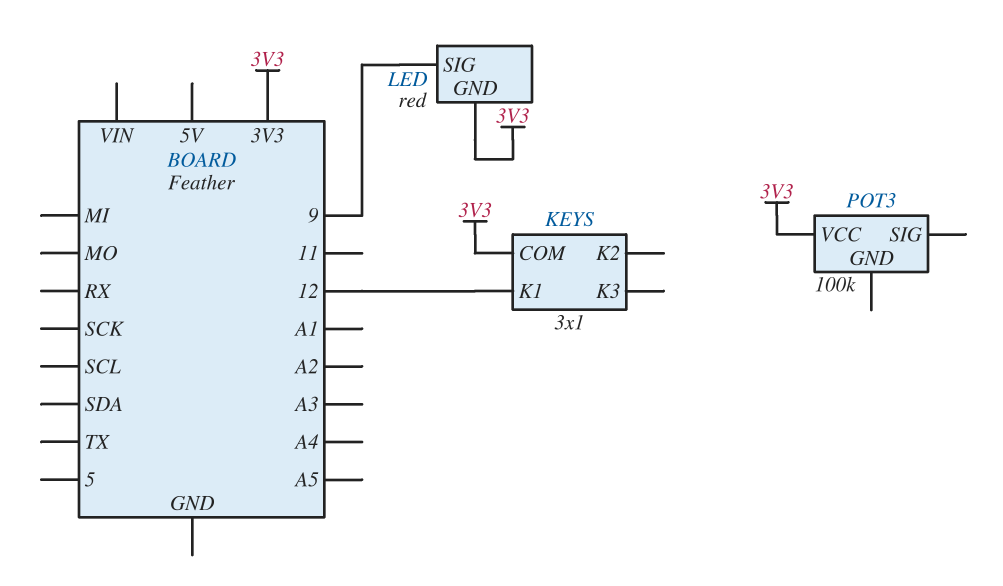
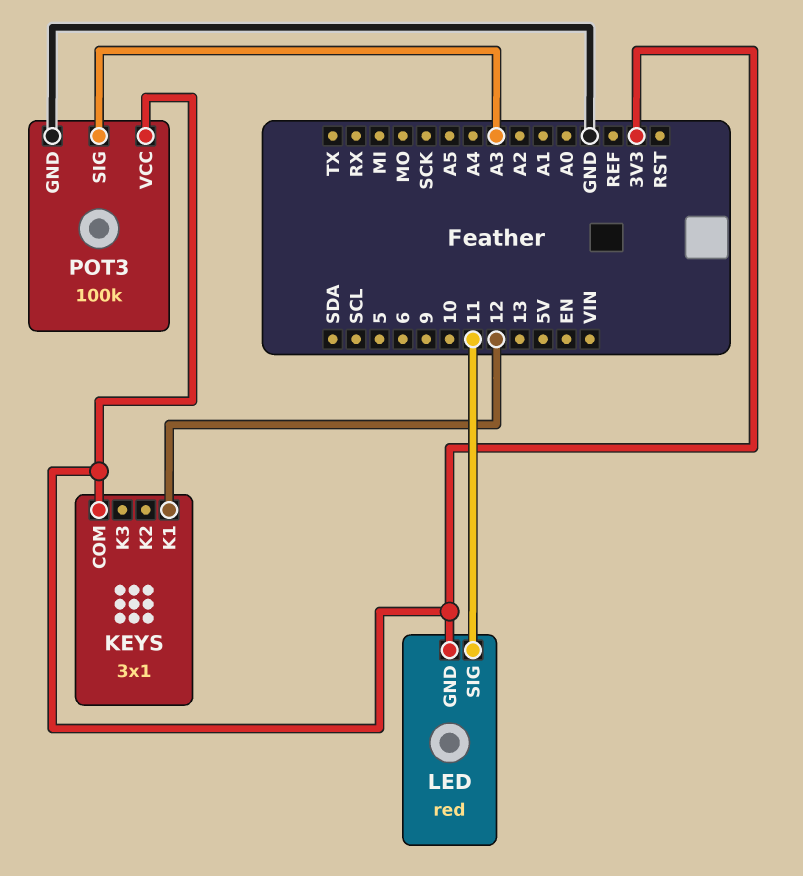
LED pin SIG: 9 -> 11
POT3 pin GND: none -> GND
POT3 pin SIG: none -> A3

